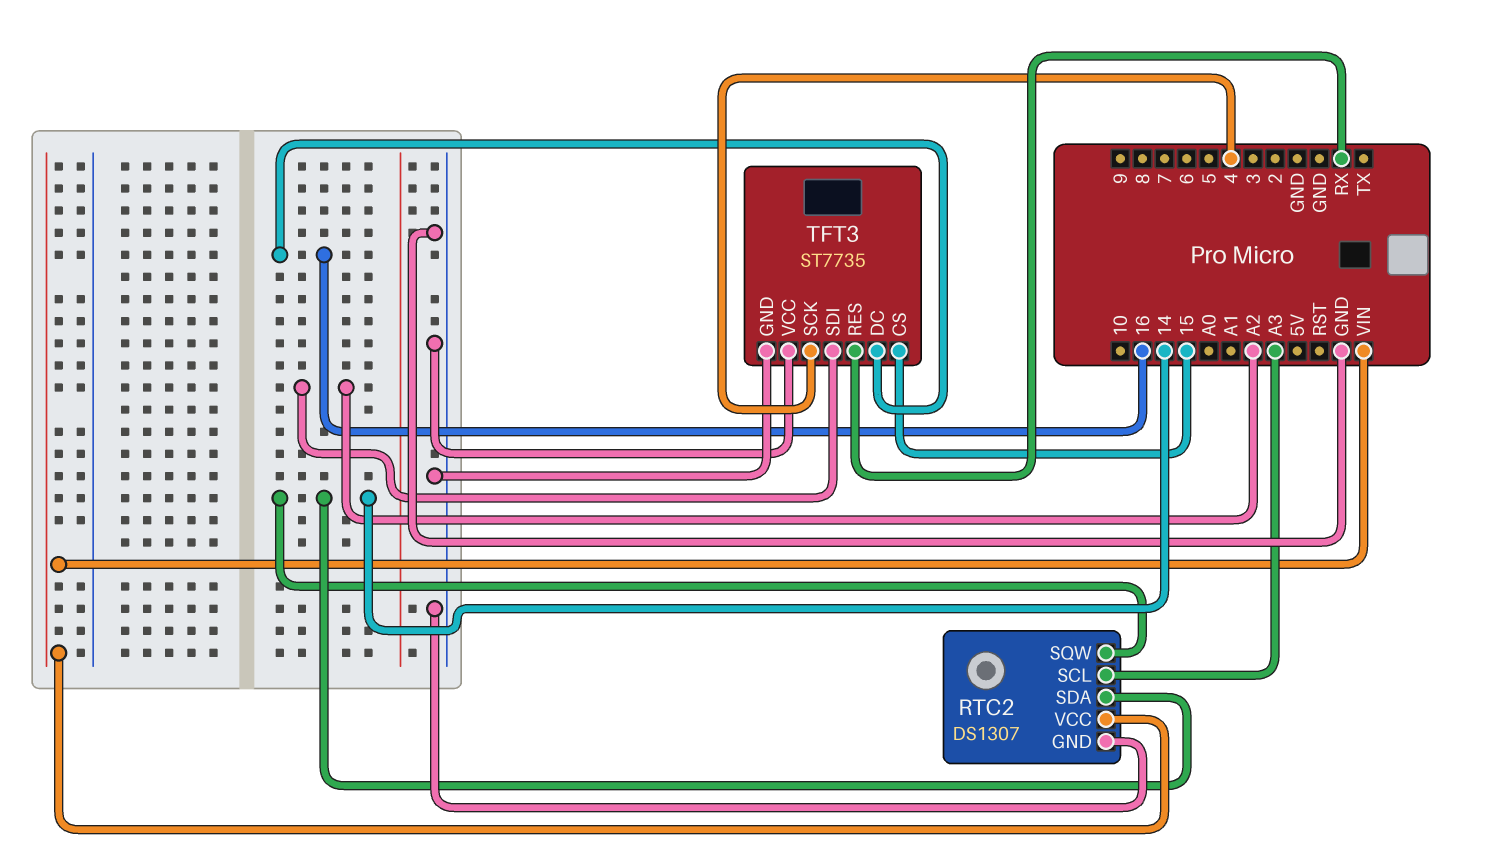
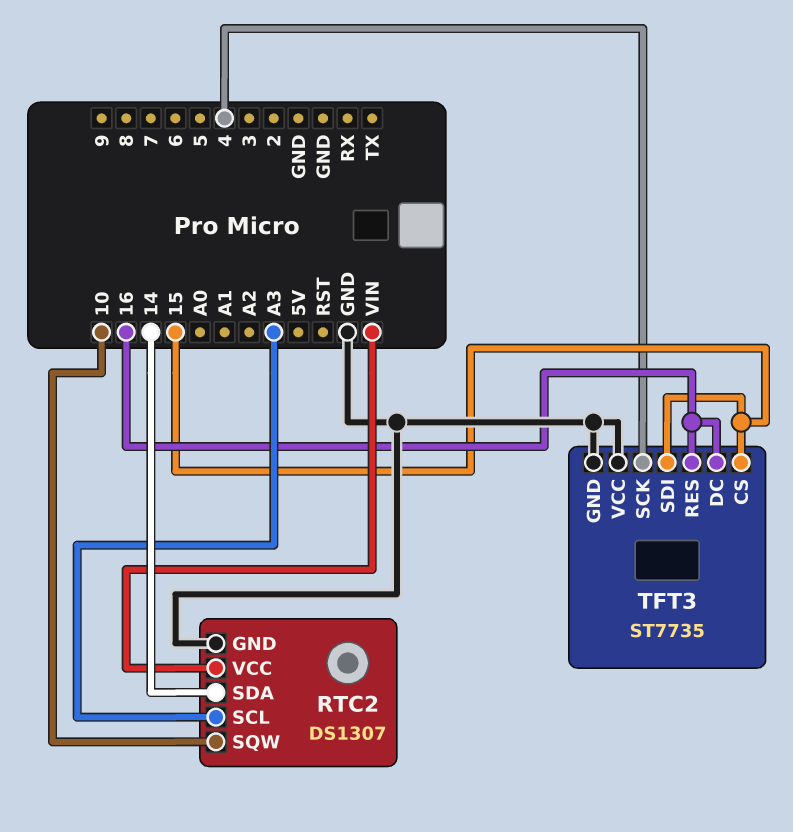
RTC2 pin SQW: 14 -> 10
TFT3 pin RES: RX -> 16
TFT3 pin SDI: A2 -> 15

